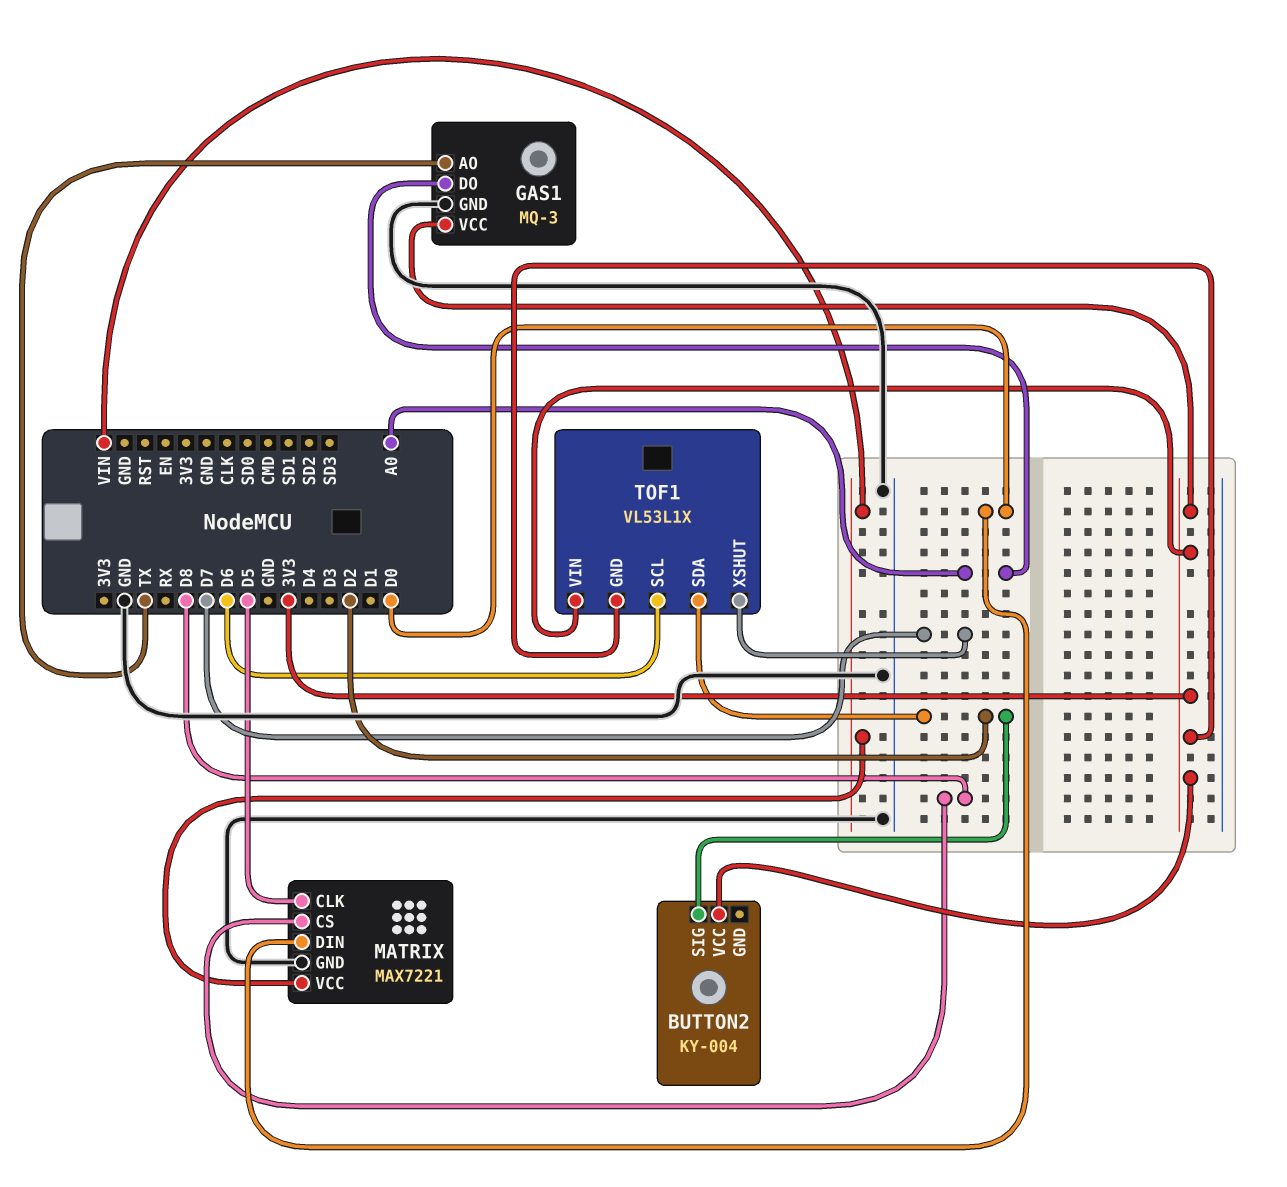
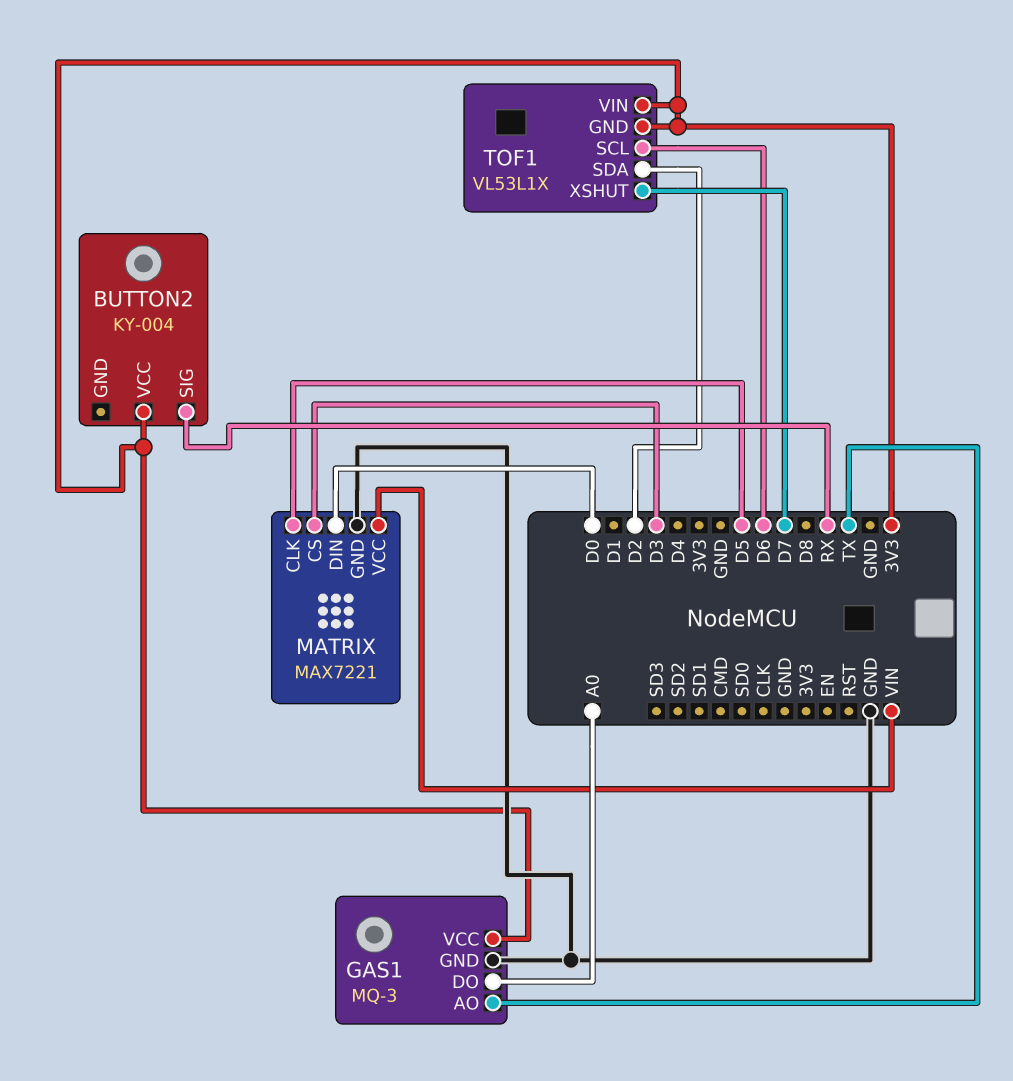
BUTTON2 pin SIG: D2 -> RX
MATRIX pin CS: D8 -> D3

